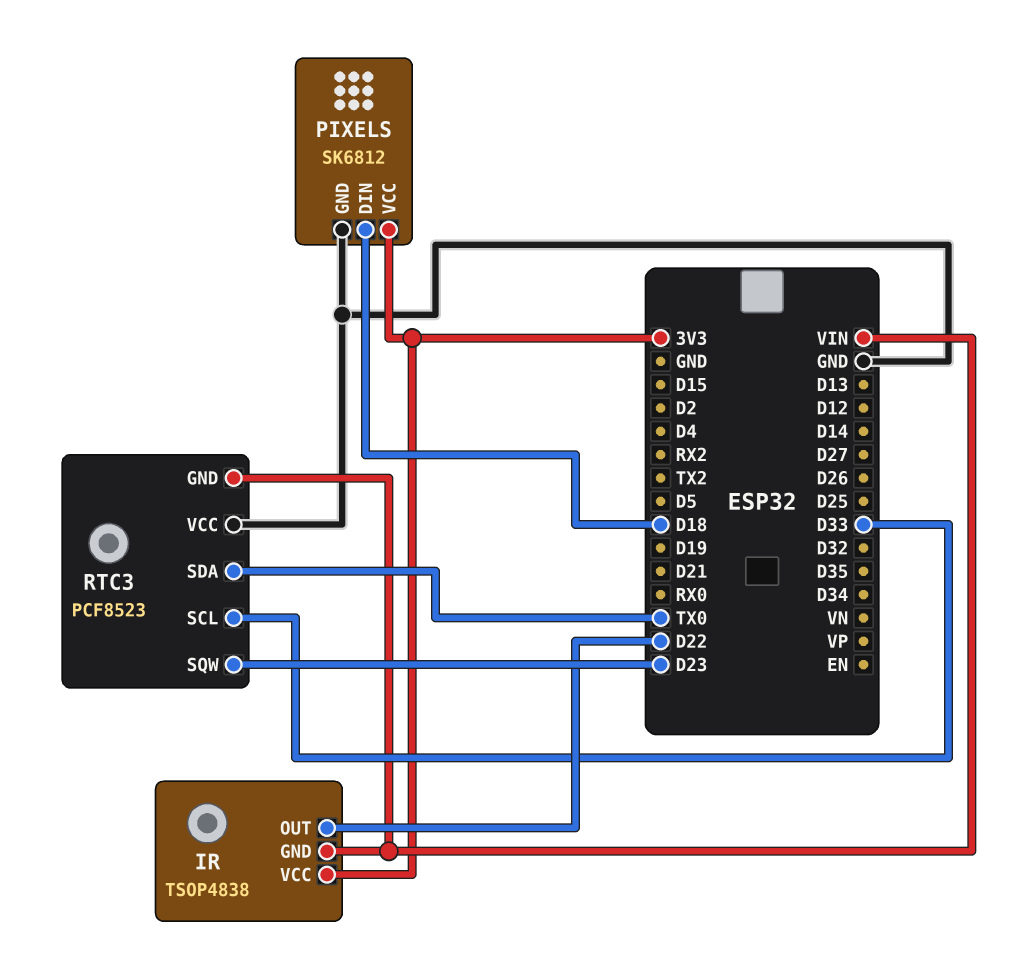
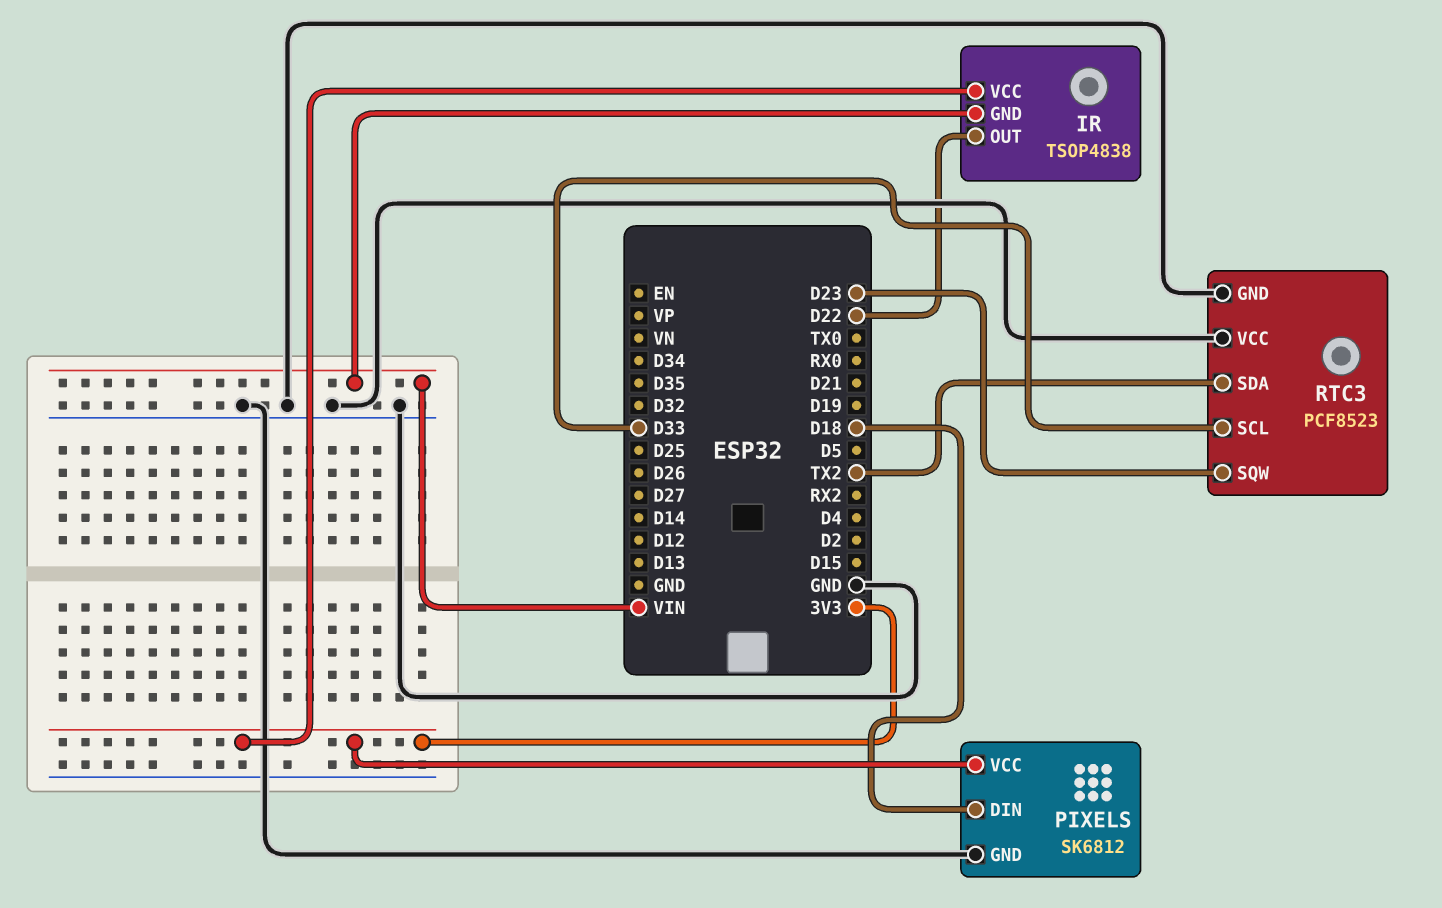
RTC3 pin GND: VIN -> GND
RTC3 pin SDA: TX0 -> TX2

